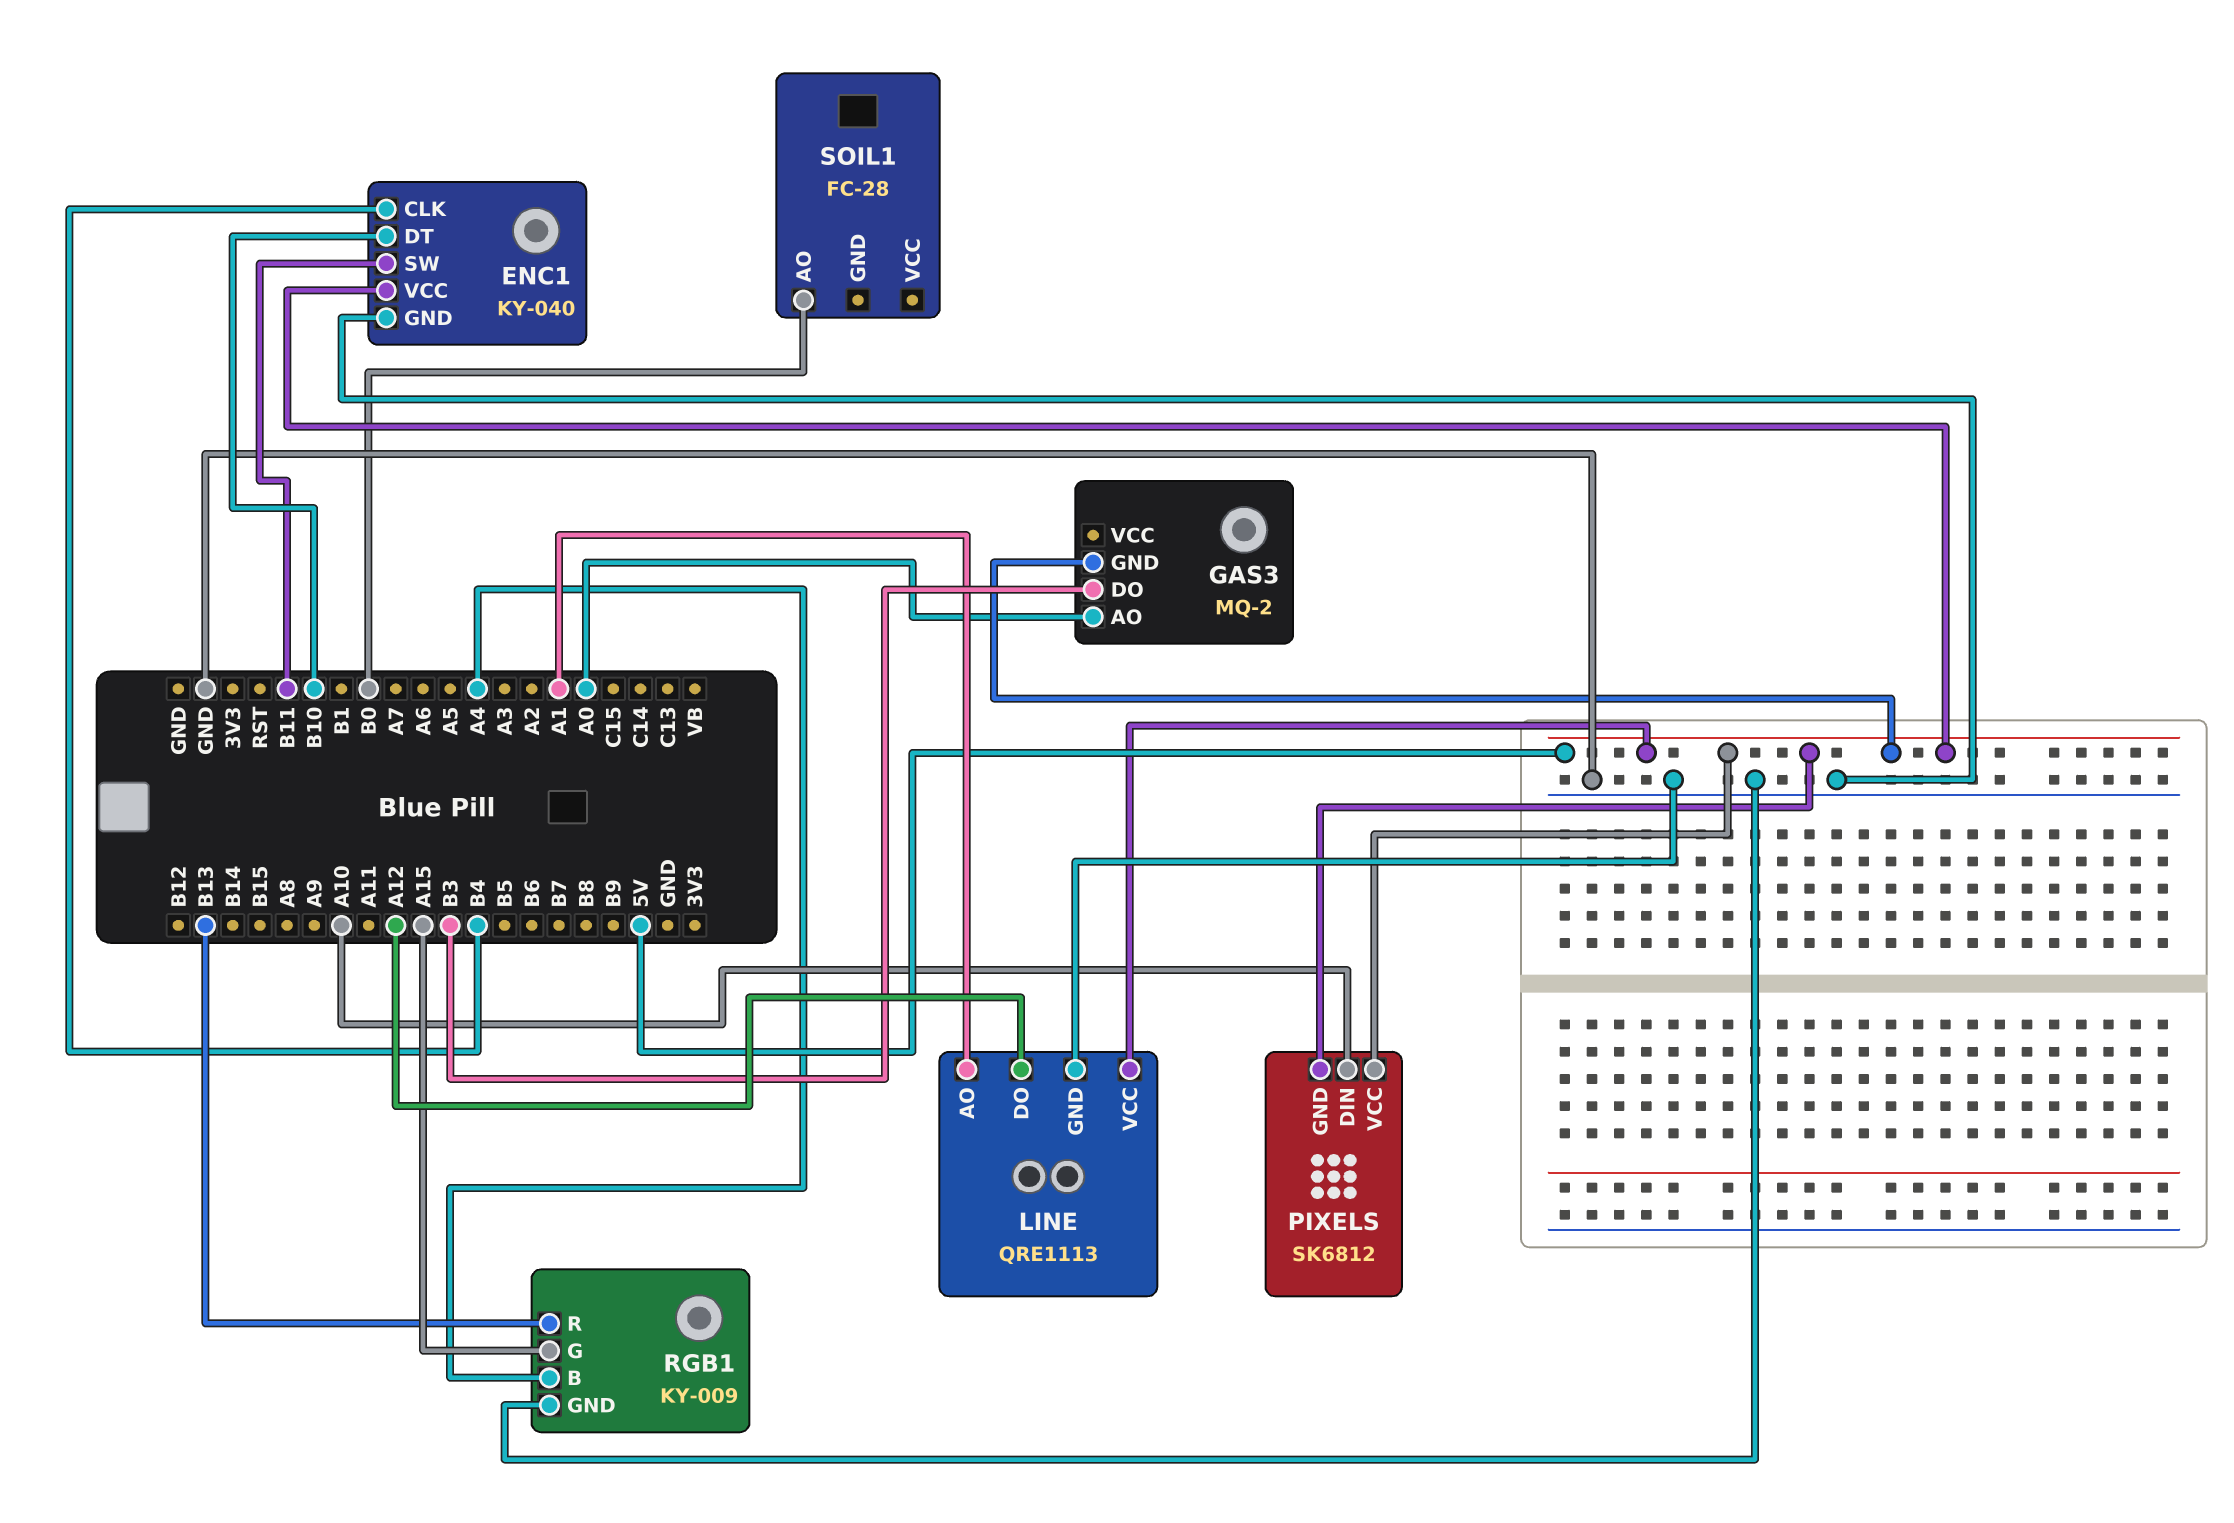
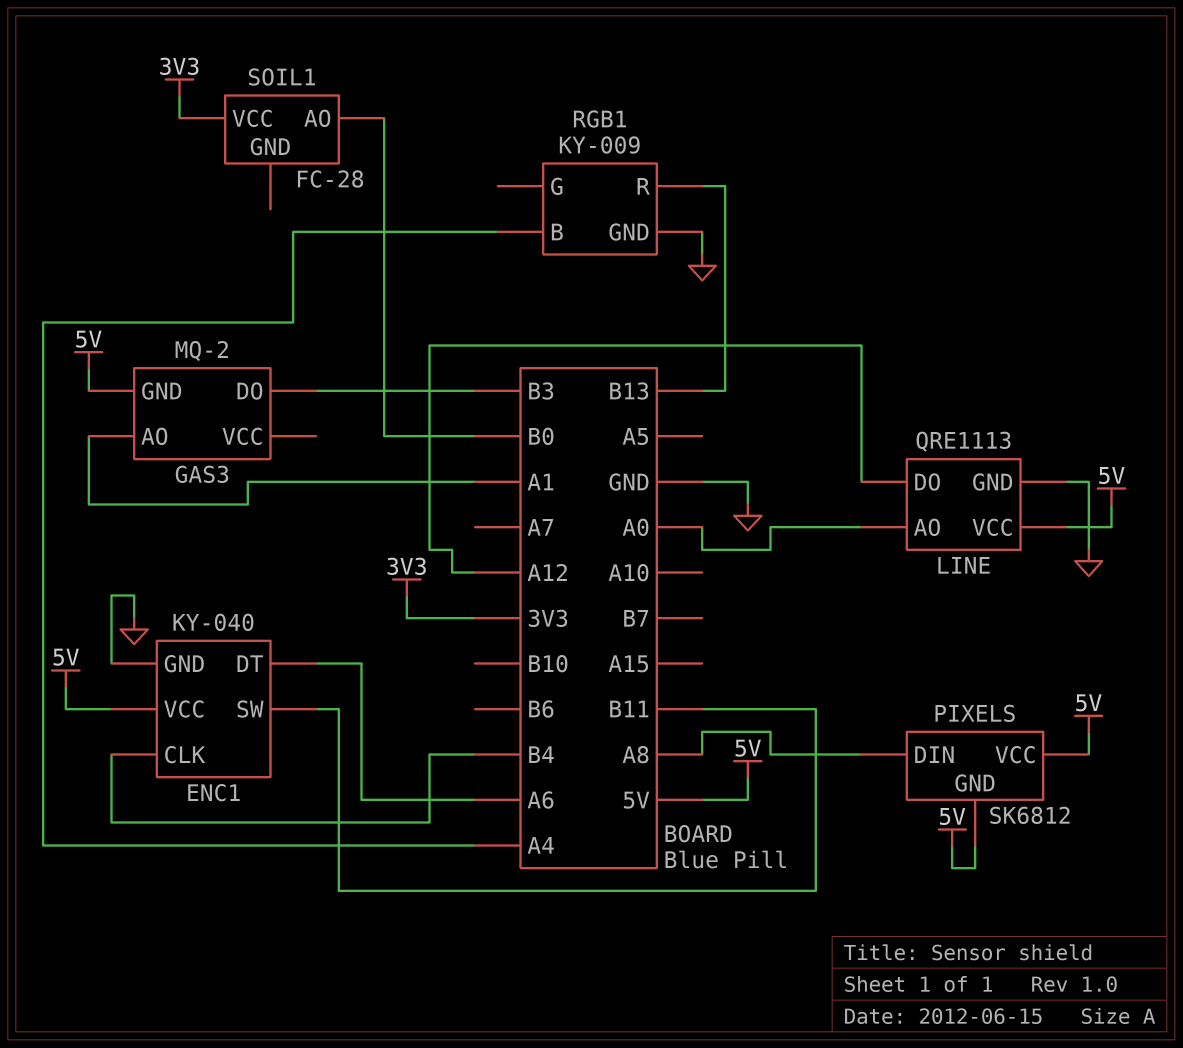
ENC1 pin DT: B10 -> A6
GAS3 pin AO: A0 -> A1
LINE pin AO: A1 -> A0
PIXELS pin DIN: A10 -> A8
RGB1 pin G: A15 -> none
SOIL1 pin VCC: none -> 3V3

